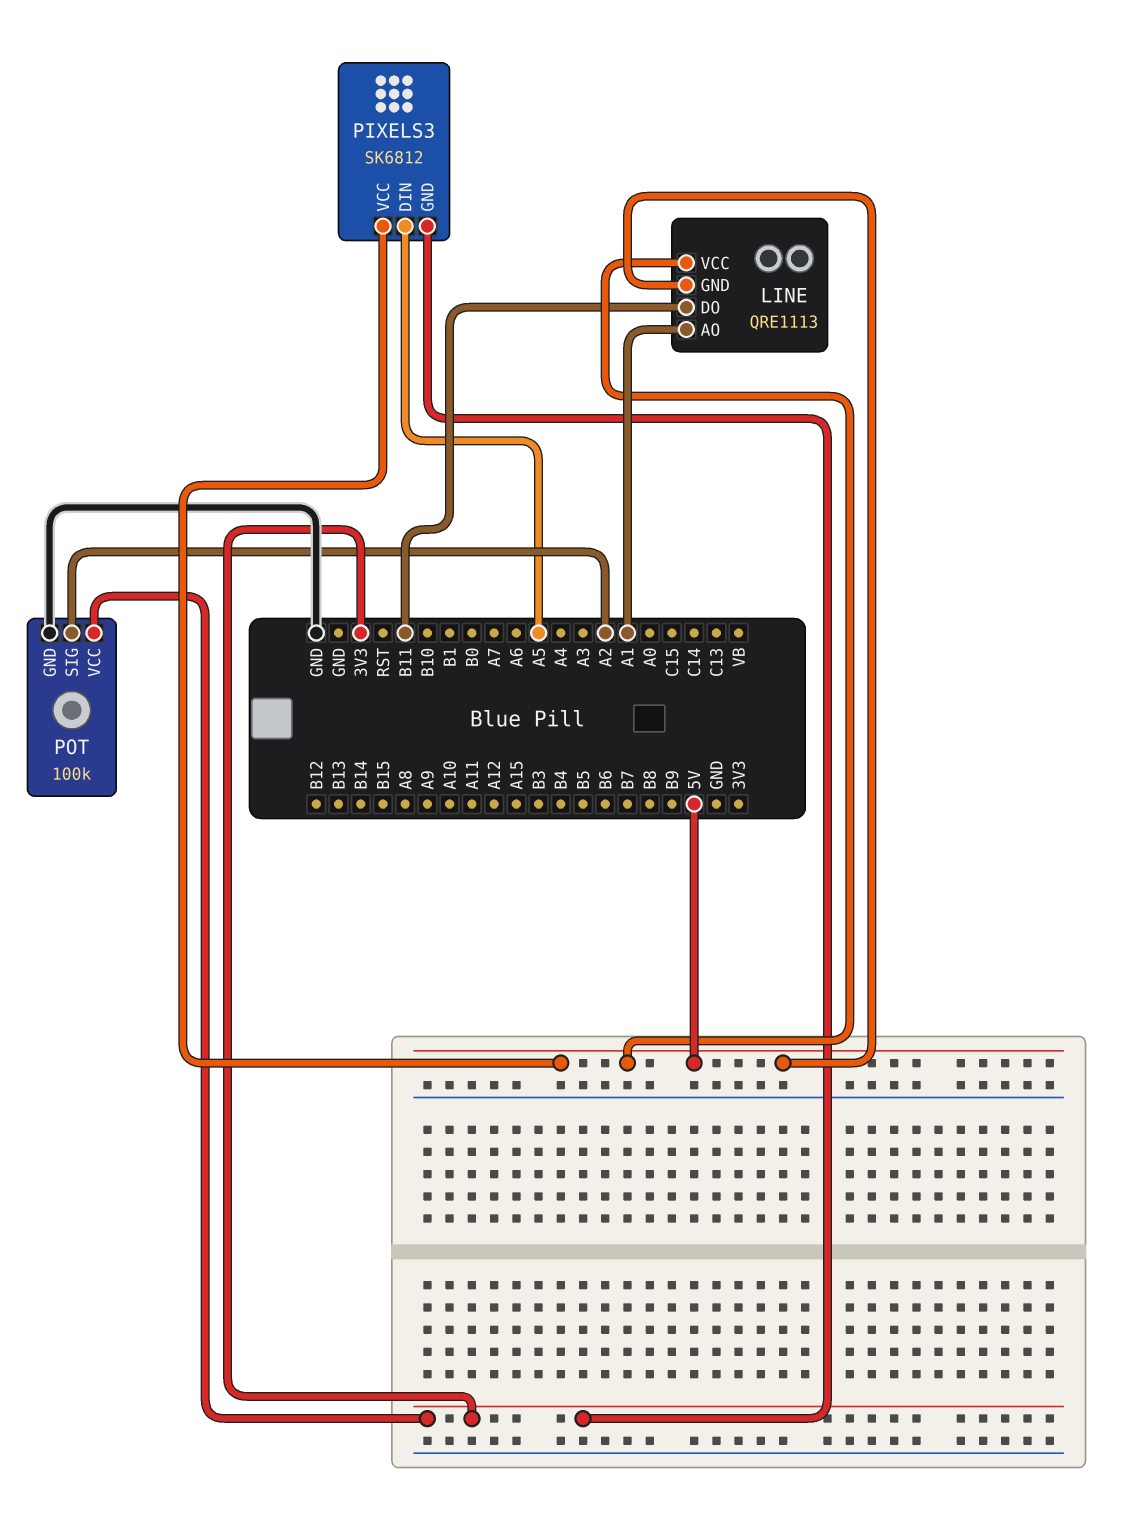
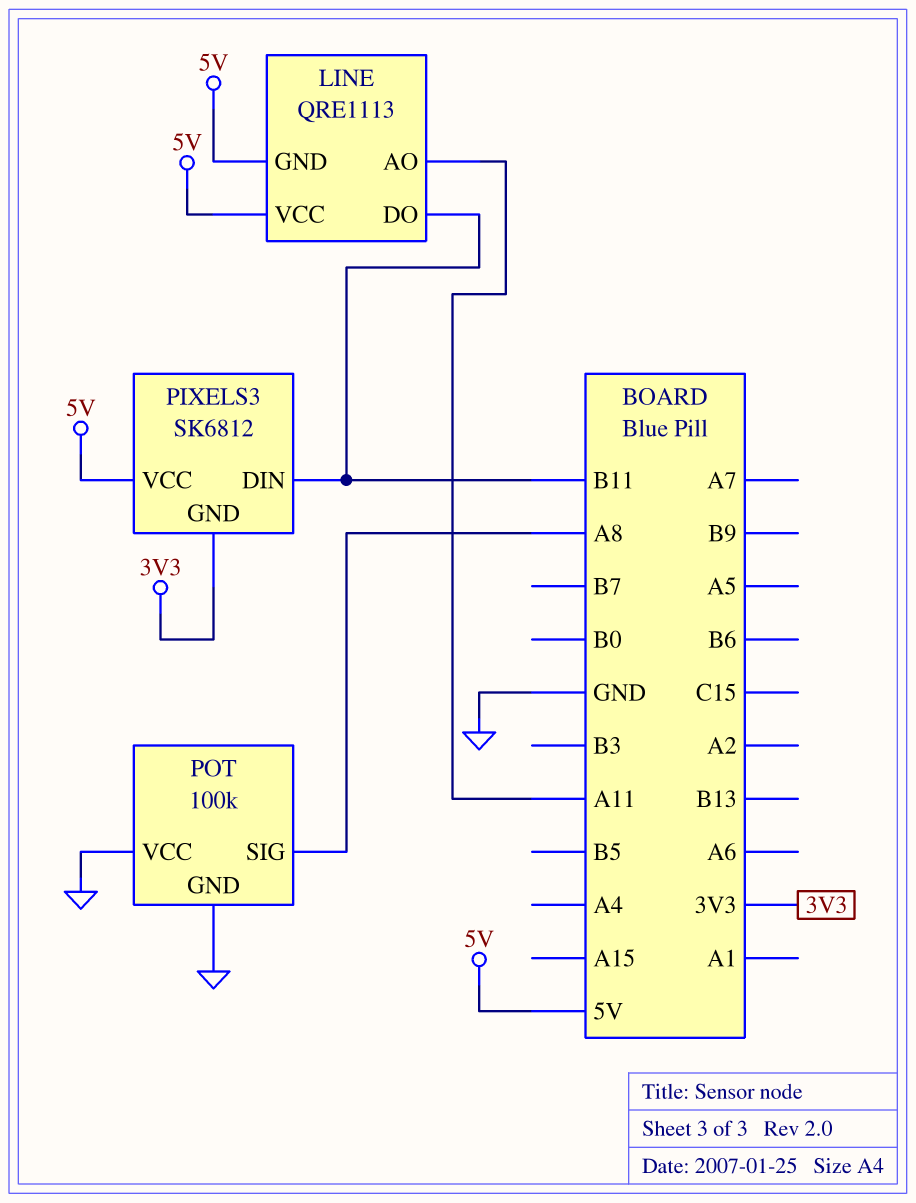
LINE pin AO: A1 -> A11
PIXELS3 pin DIN: A5 -> B11
POT pin SIG: A2 -> A8
POT pin VCC: 3V3 -> GND

